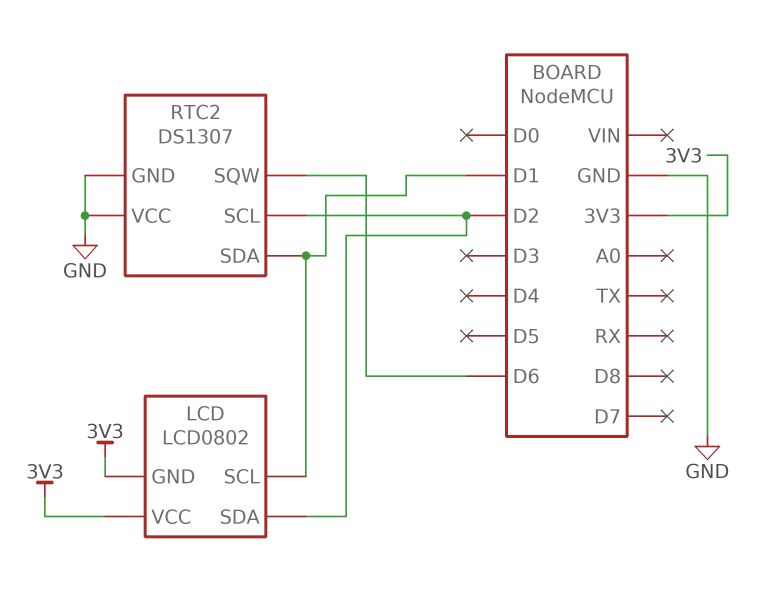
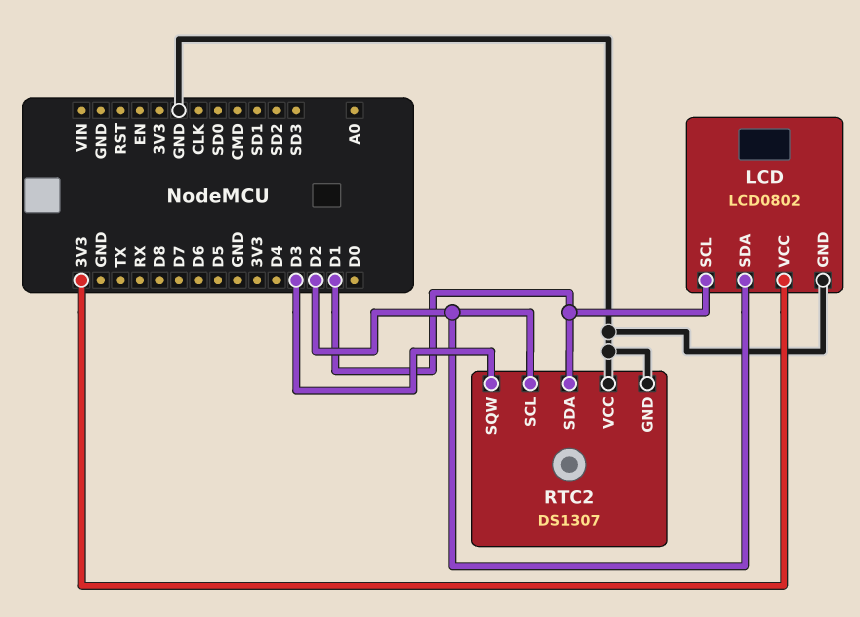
LCD pin GND: 3V3 -> GND
RTC2 pin SQW: D6 -> D3

